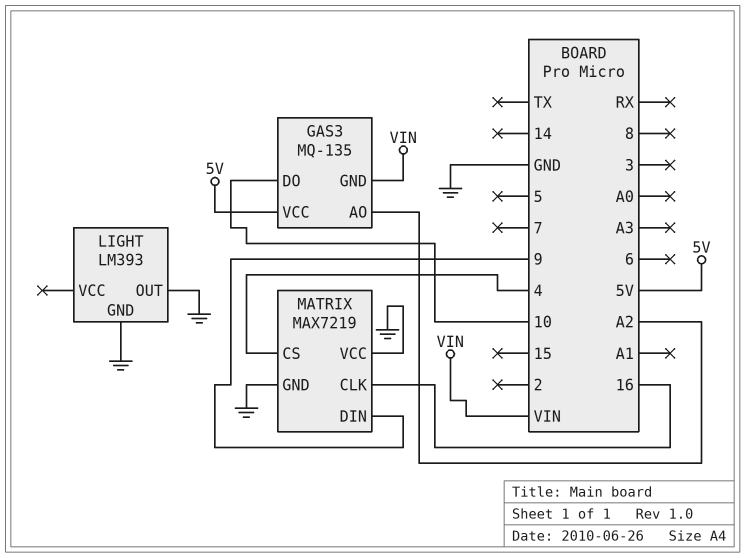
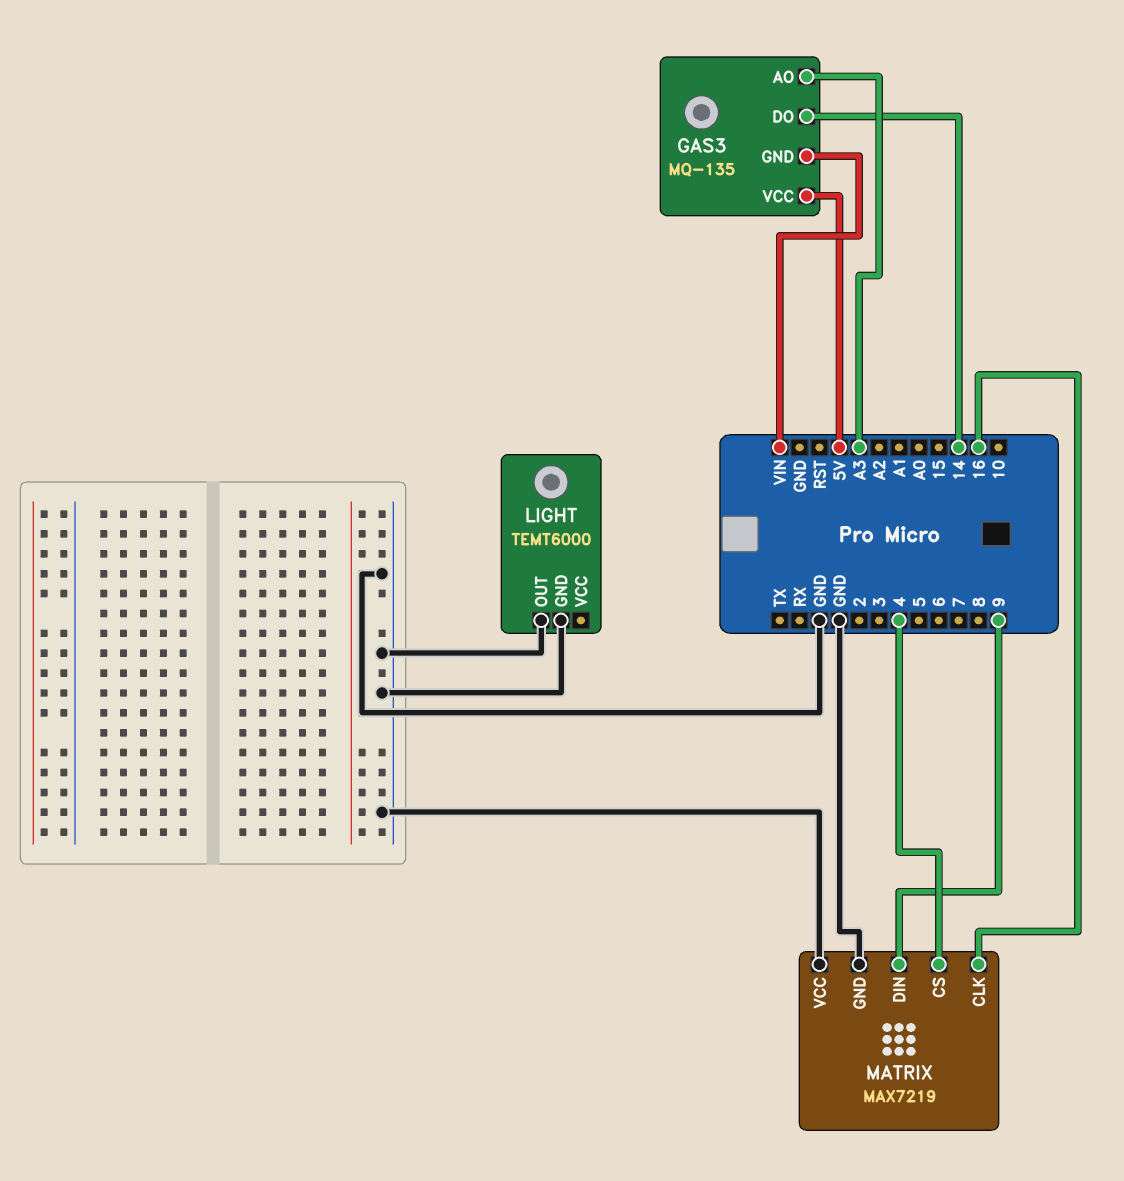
GAS3 pin AO: A2 -> A3
GAS3 pin DO: 10 -> 14
LIGHT: LM393 -> TEMT6000

